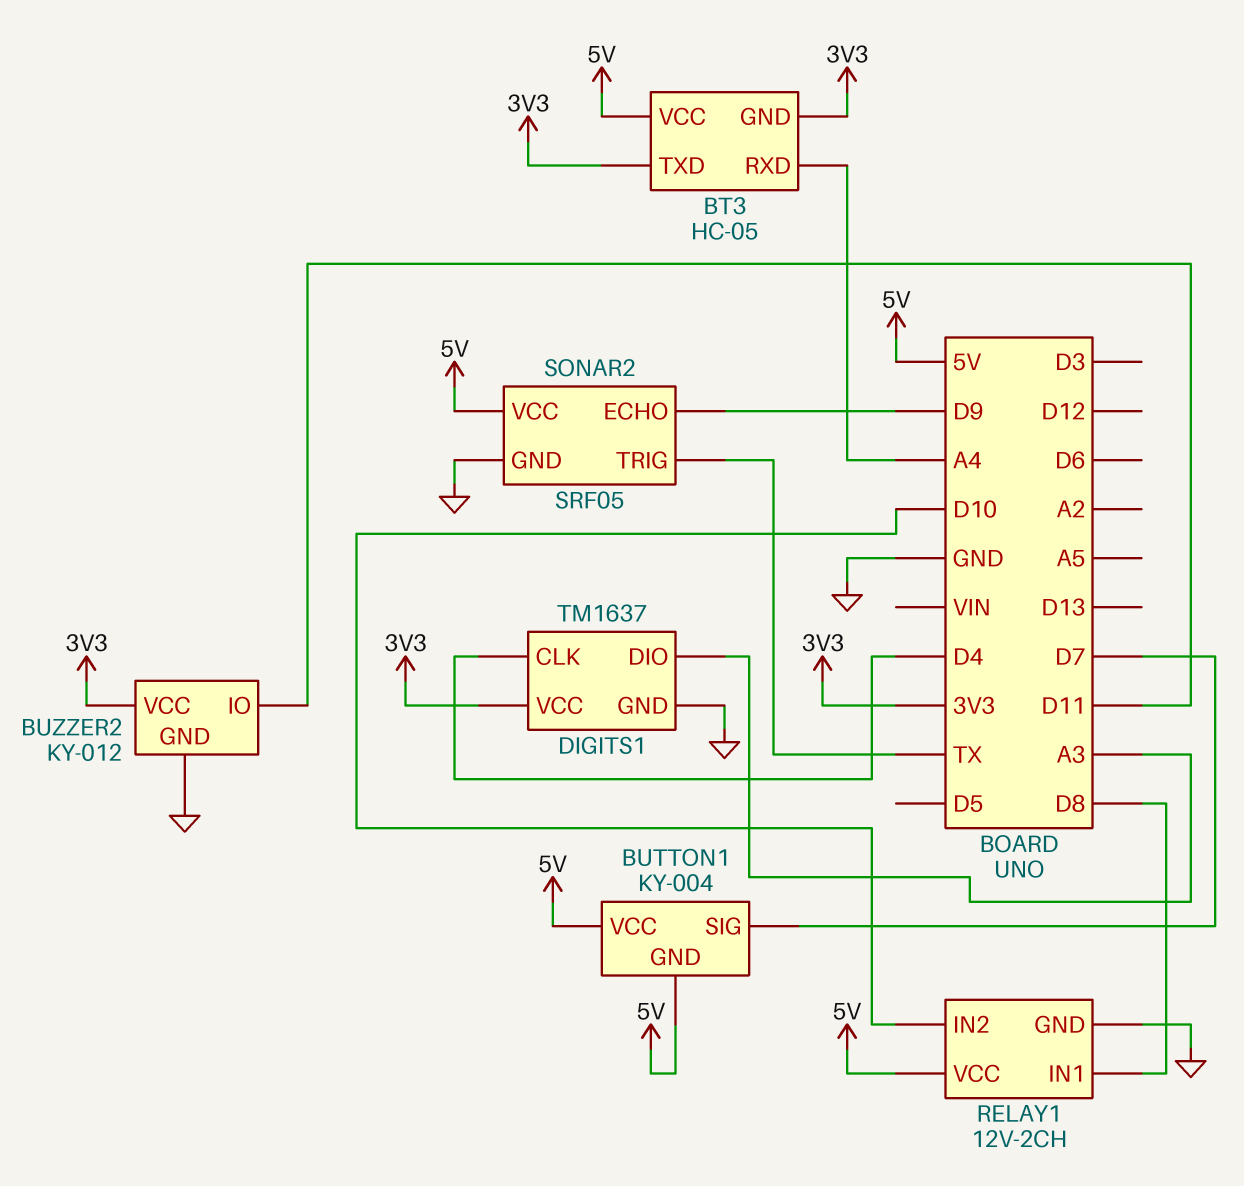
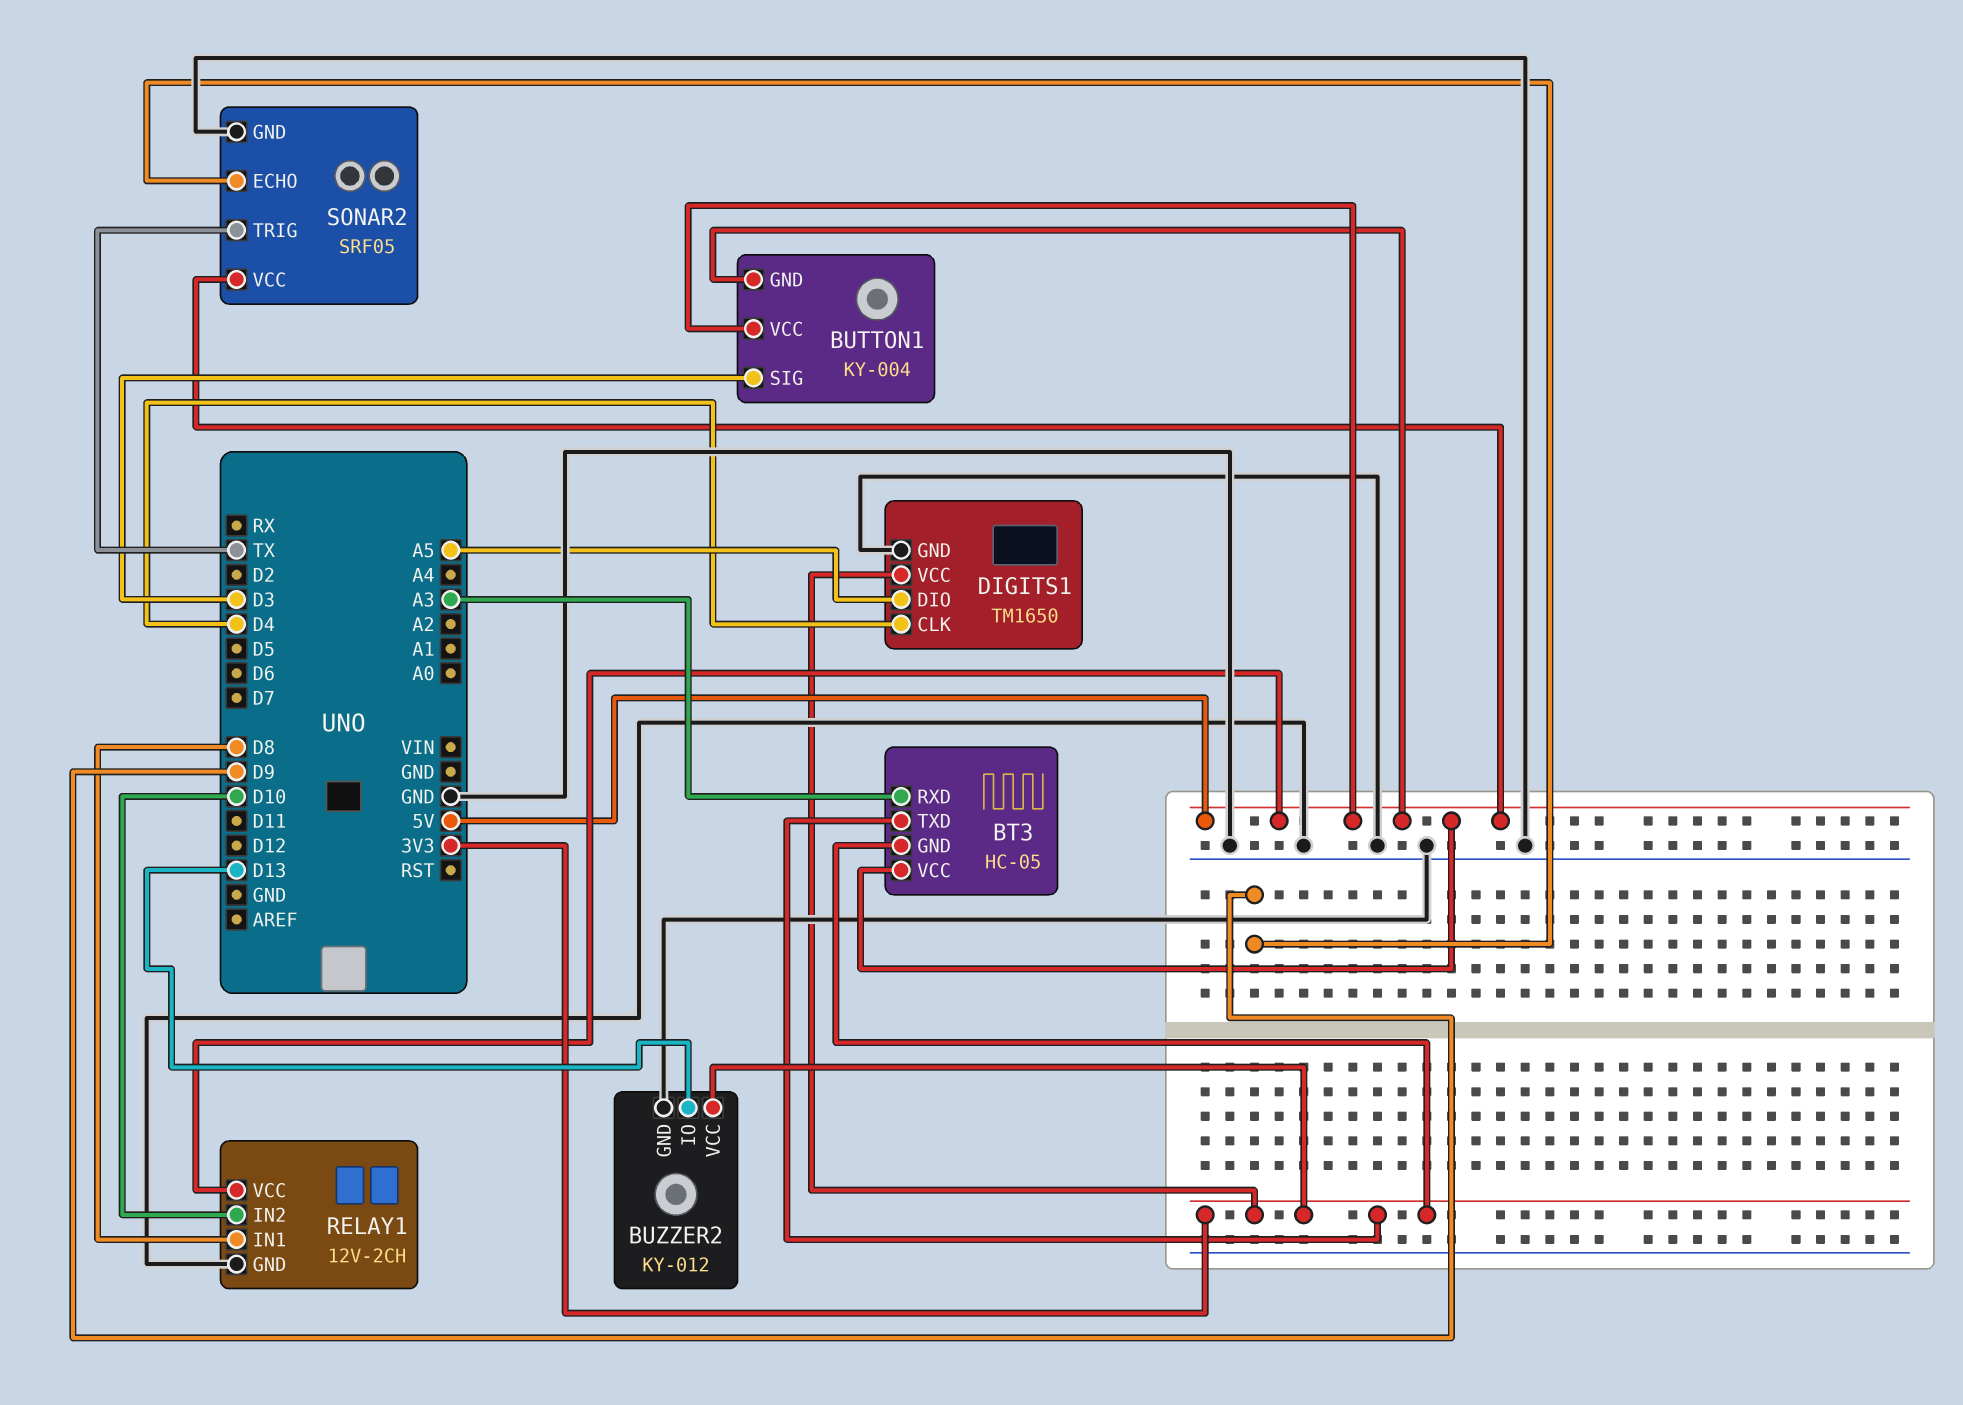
BT3 pin RXD: A4 -> A3
BUTTON1 pin SIG: D7 -> D3
BUZZER2 pin IO: D11 -> D13
DIGITS1: TM1637 -> TM1650
DIGITS1 pin DIO: A3 -> A5

